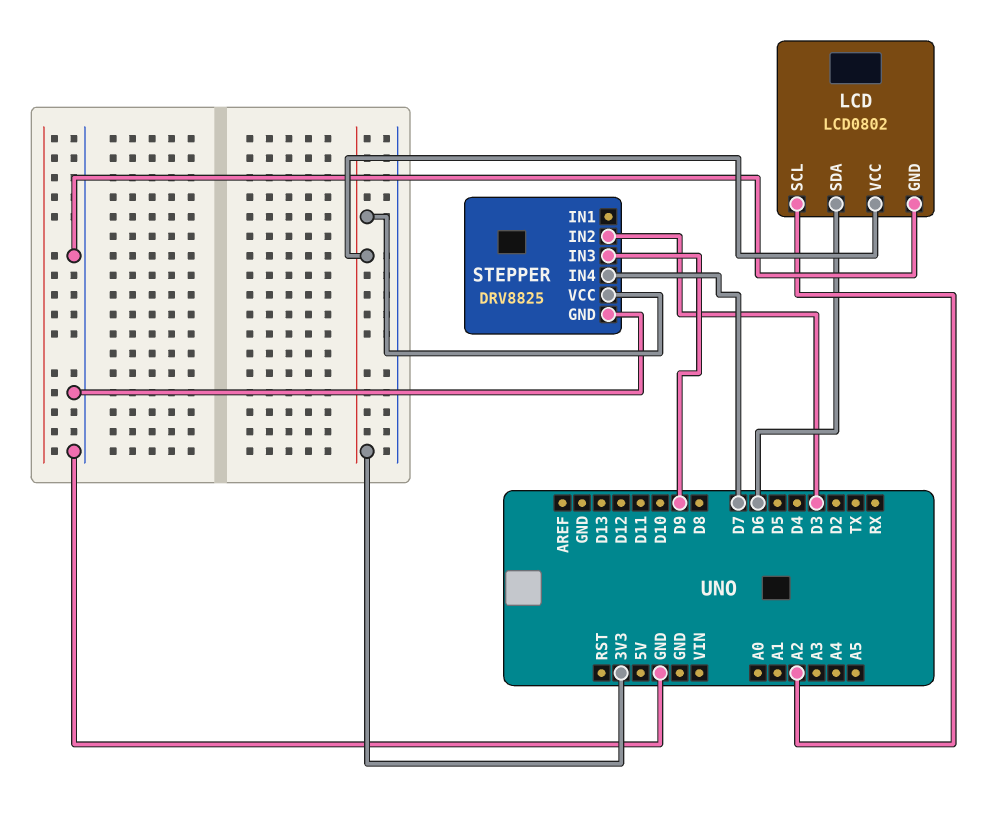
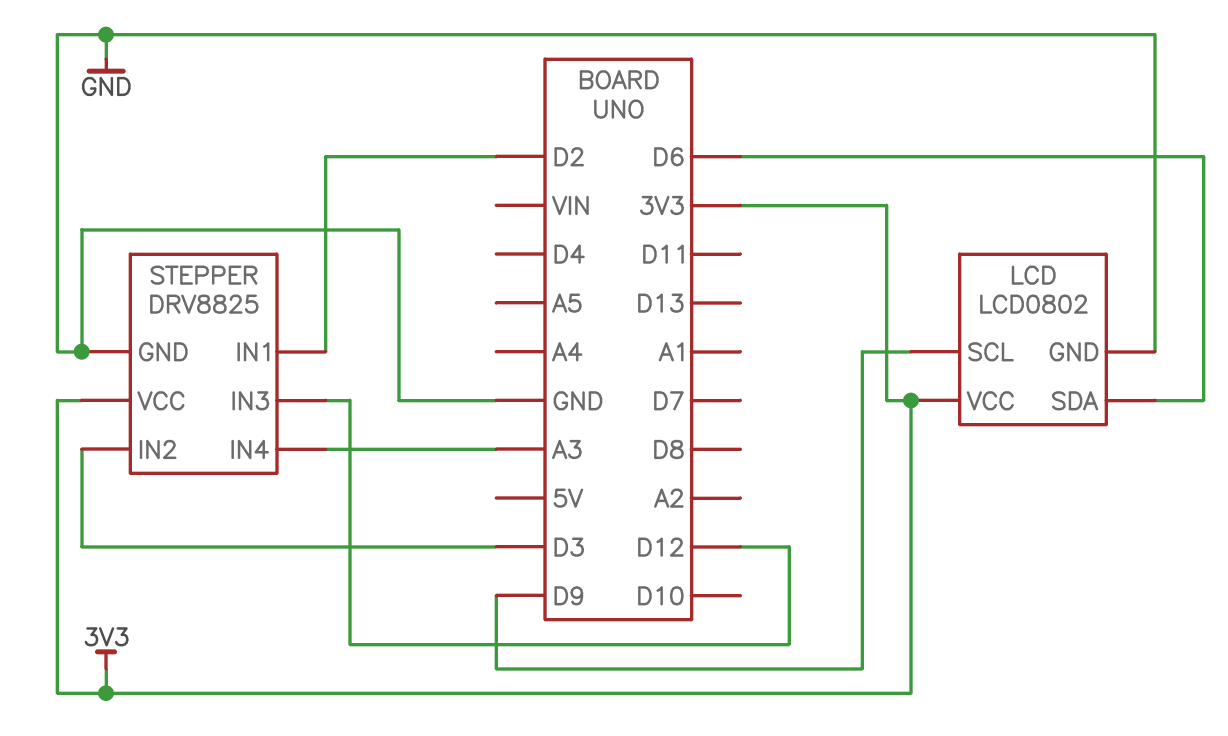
LCD pin SCL: A2 -> D9
STEPPER pin IN1: none -> D2
STEPPER pin IN3: D9 -> D12
STEPPER pin IN4: D7 -> A3

